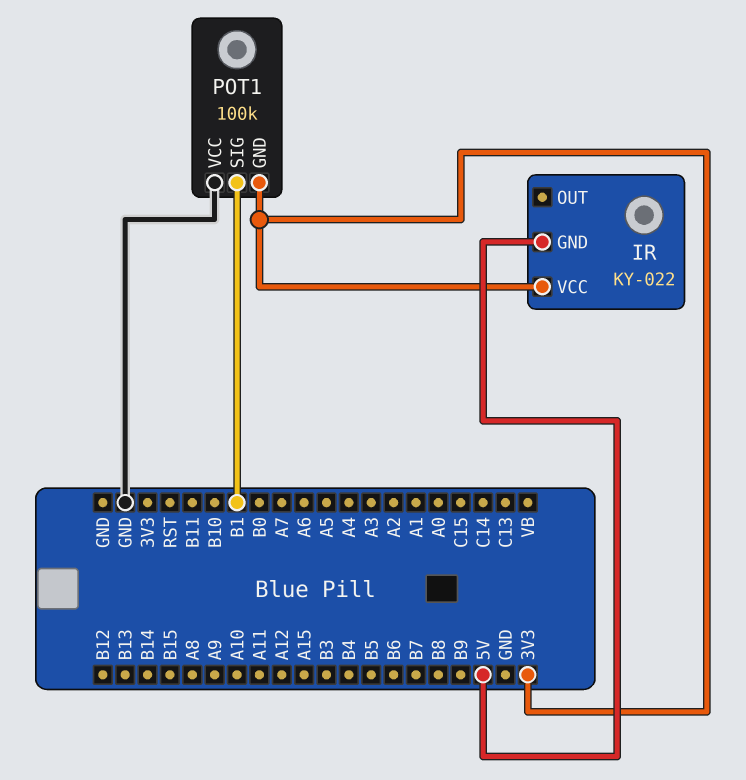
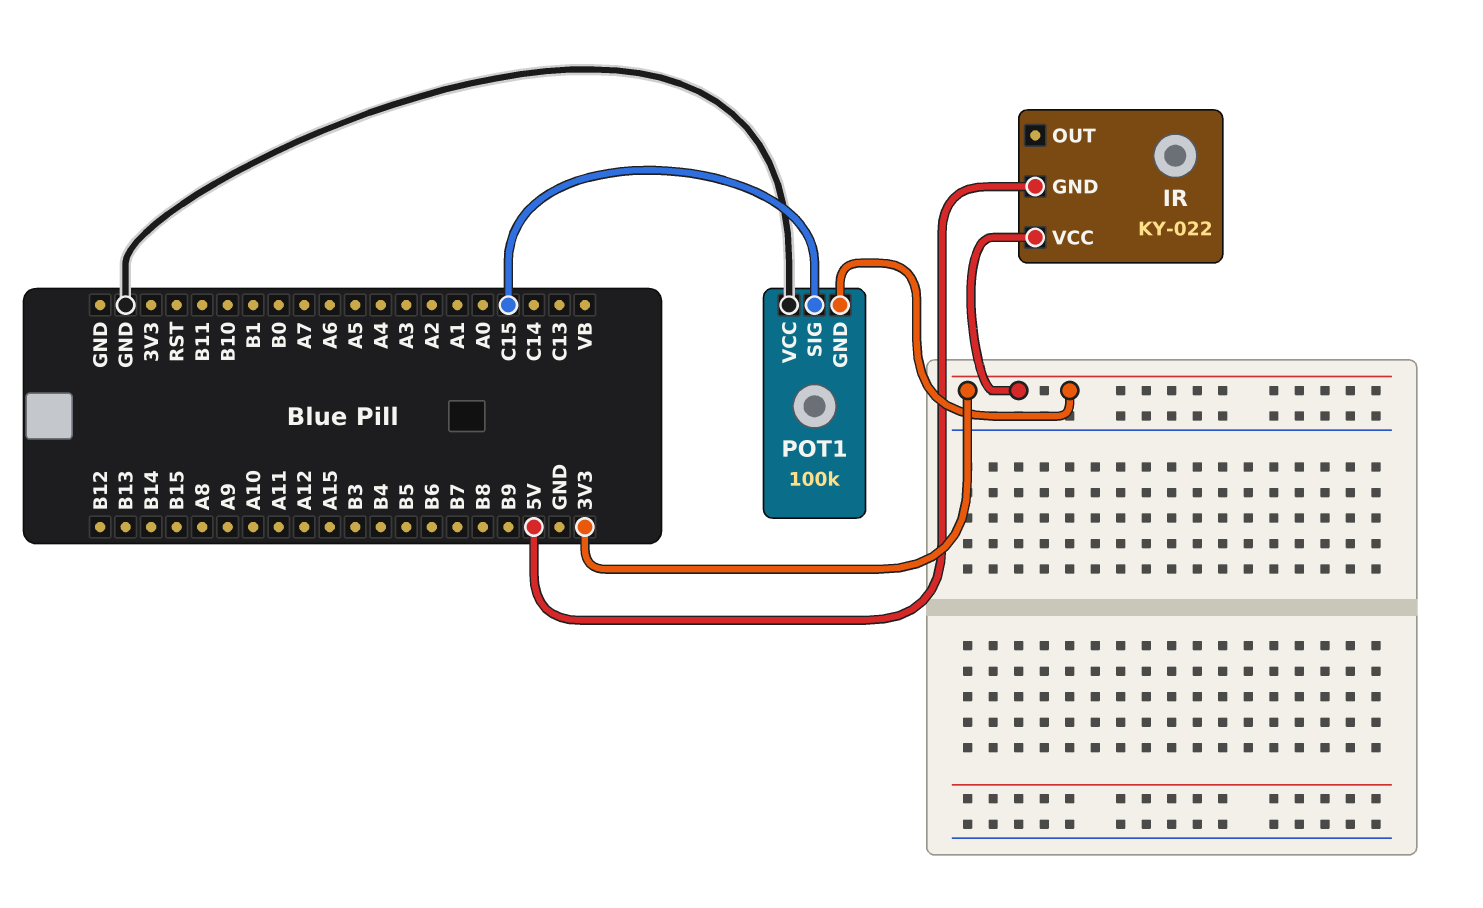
POT1 pin SIG: B1 -> C15

